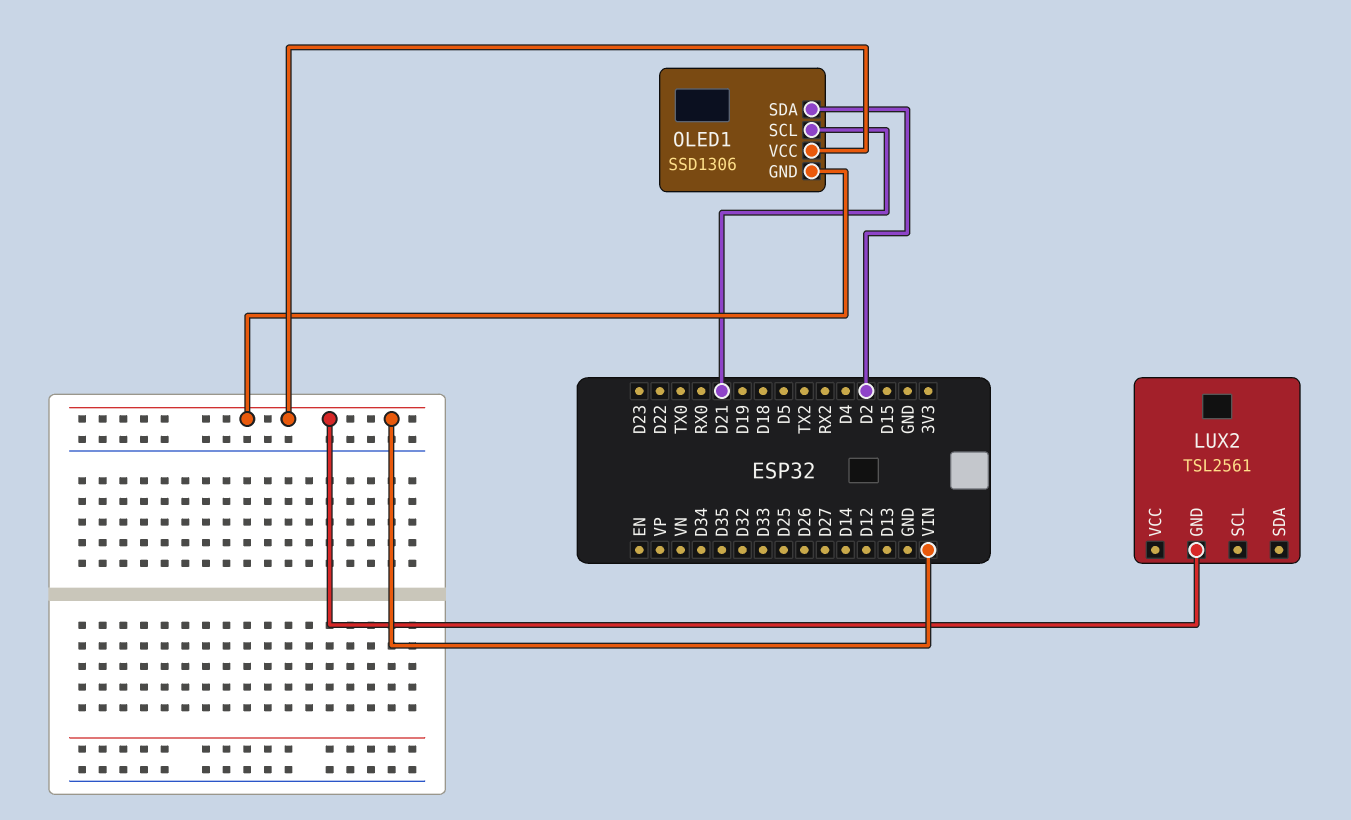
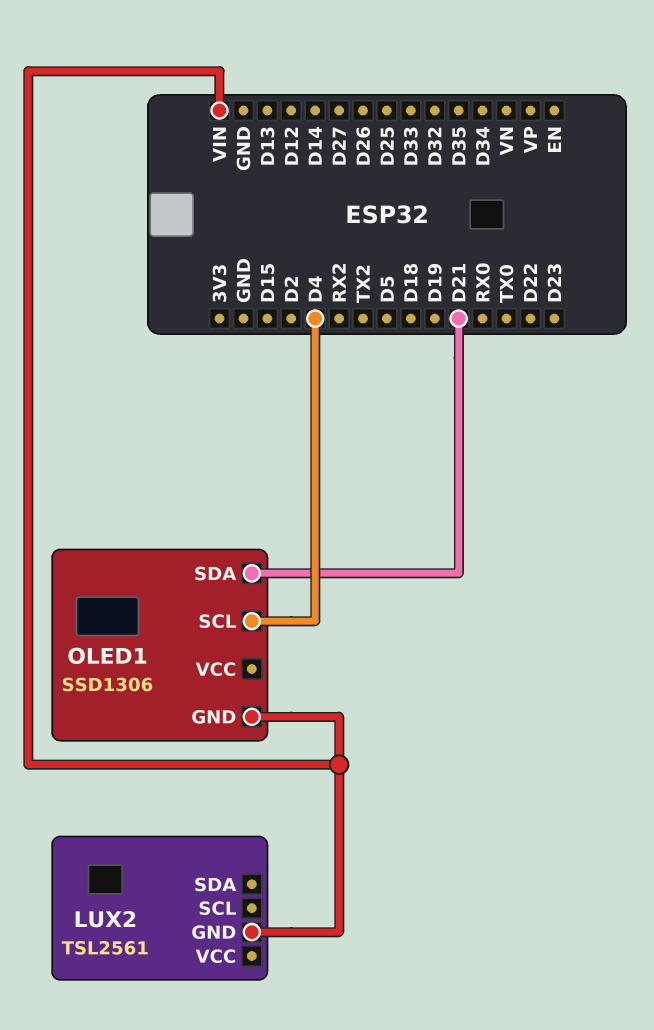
OLED1 pin SCL: D21 -> D4
OLED1 pin SDA: D2 -> D21
OLED1 pin VCC: VIN -> none

